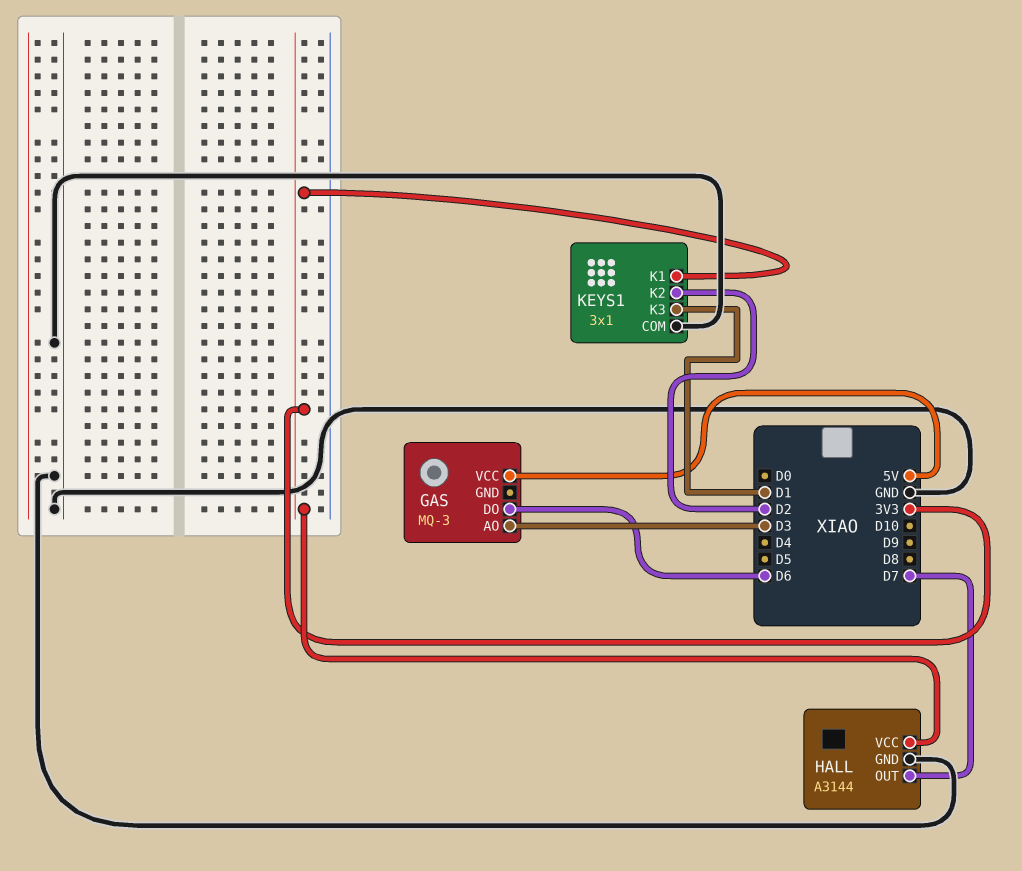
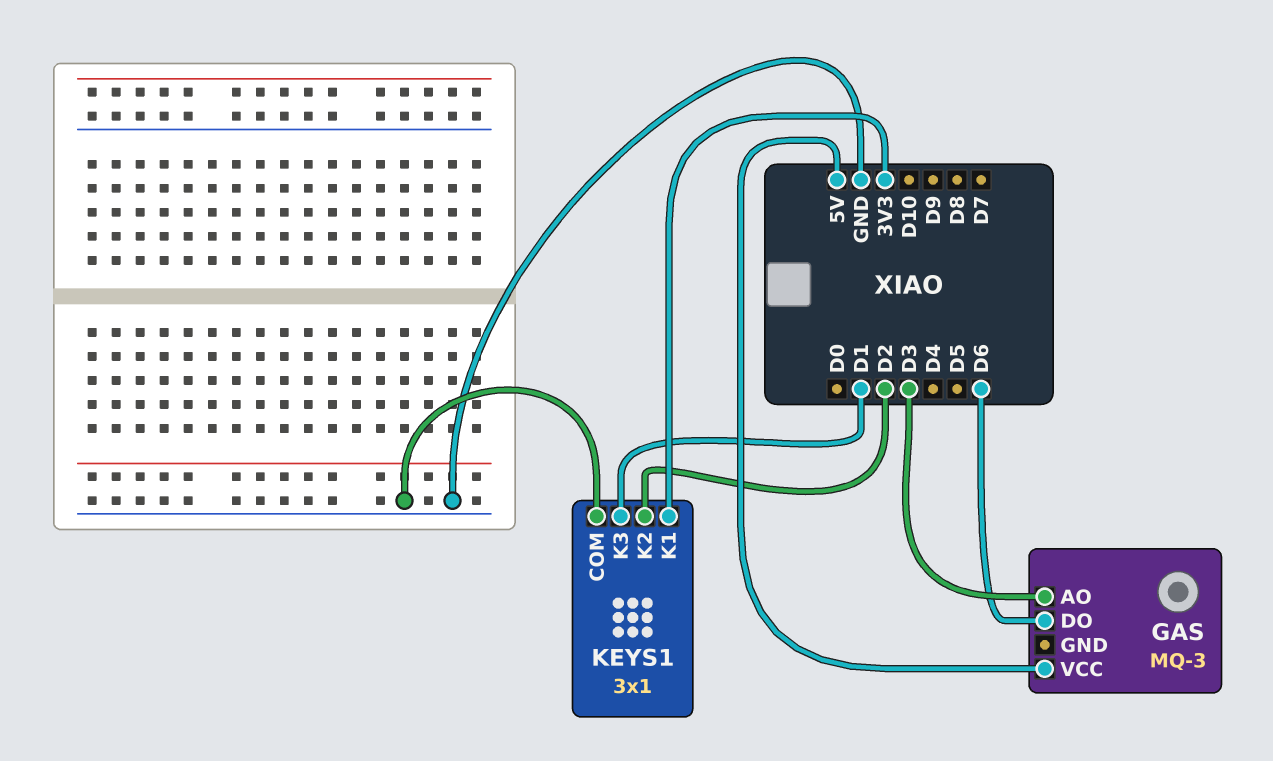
HALL: A3144 -> none
HALL pin GND: GND -> none
HALL pin OUT: D7 -> none
HALL pin VCC: 3V3 -> none

